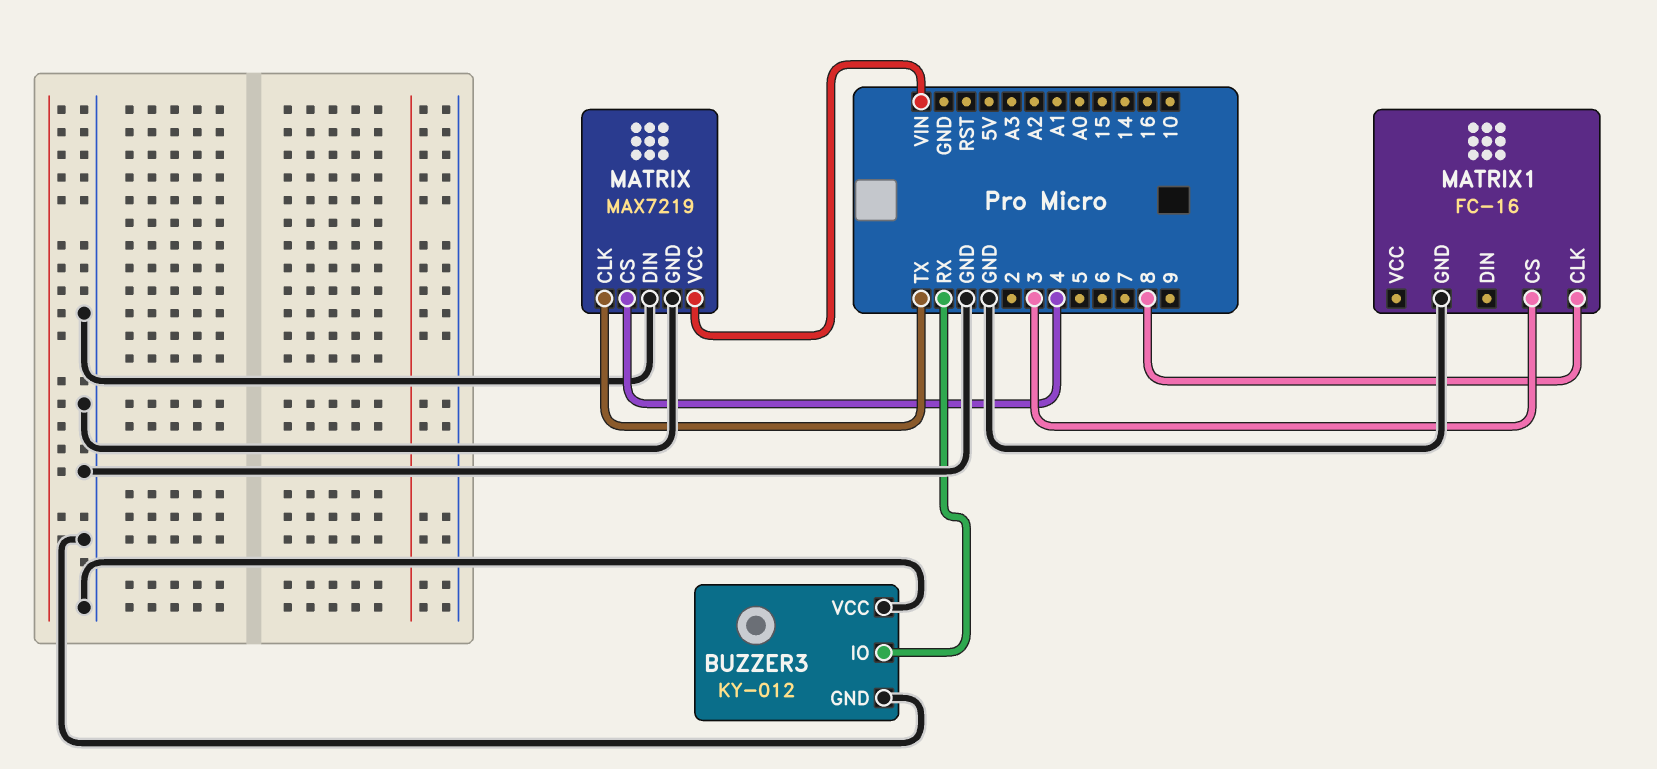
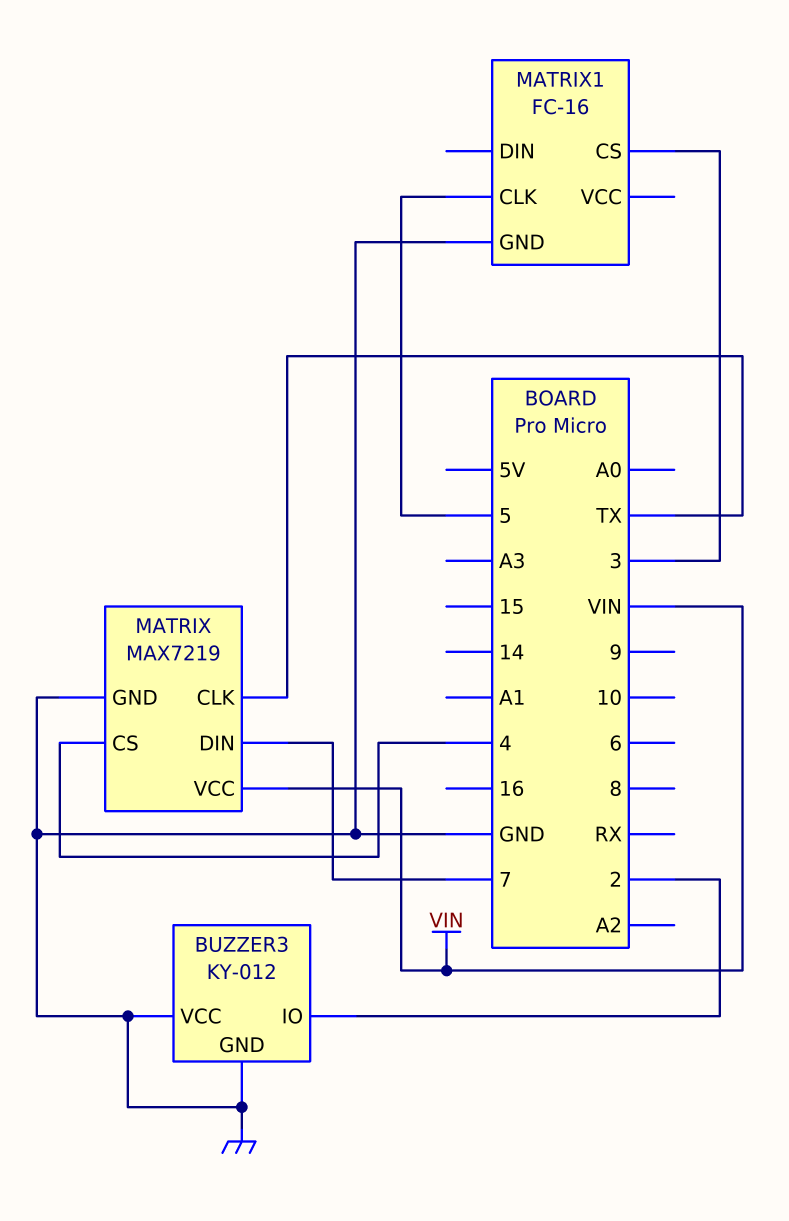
BUZZER3 pin IO: RX -> 2
MATRIX pin DIN: GND -> 7
MATRIX1 pin CLK: 8 -> 5

